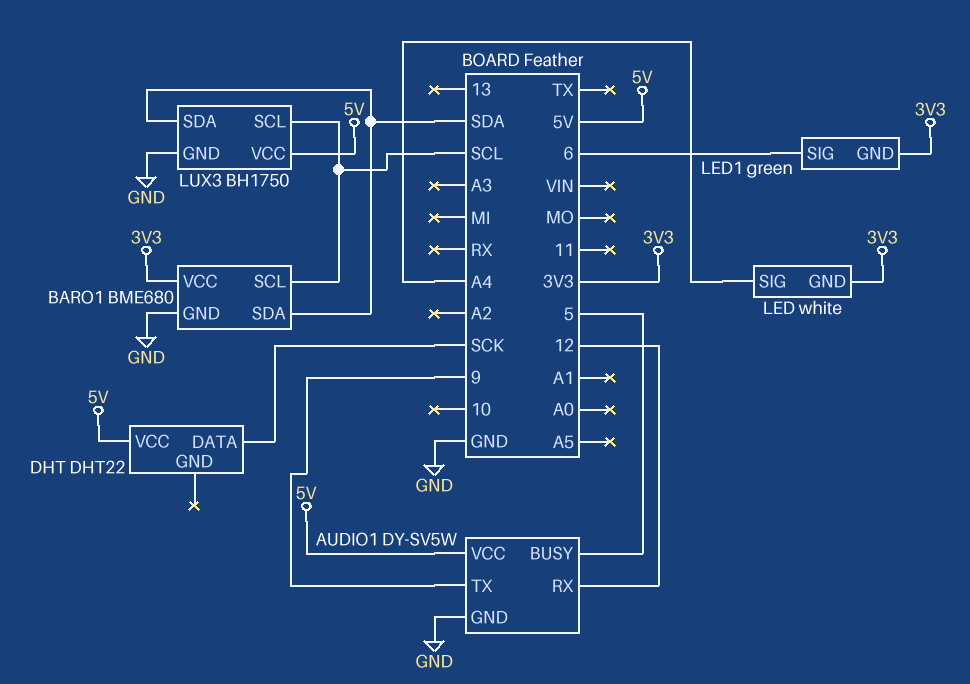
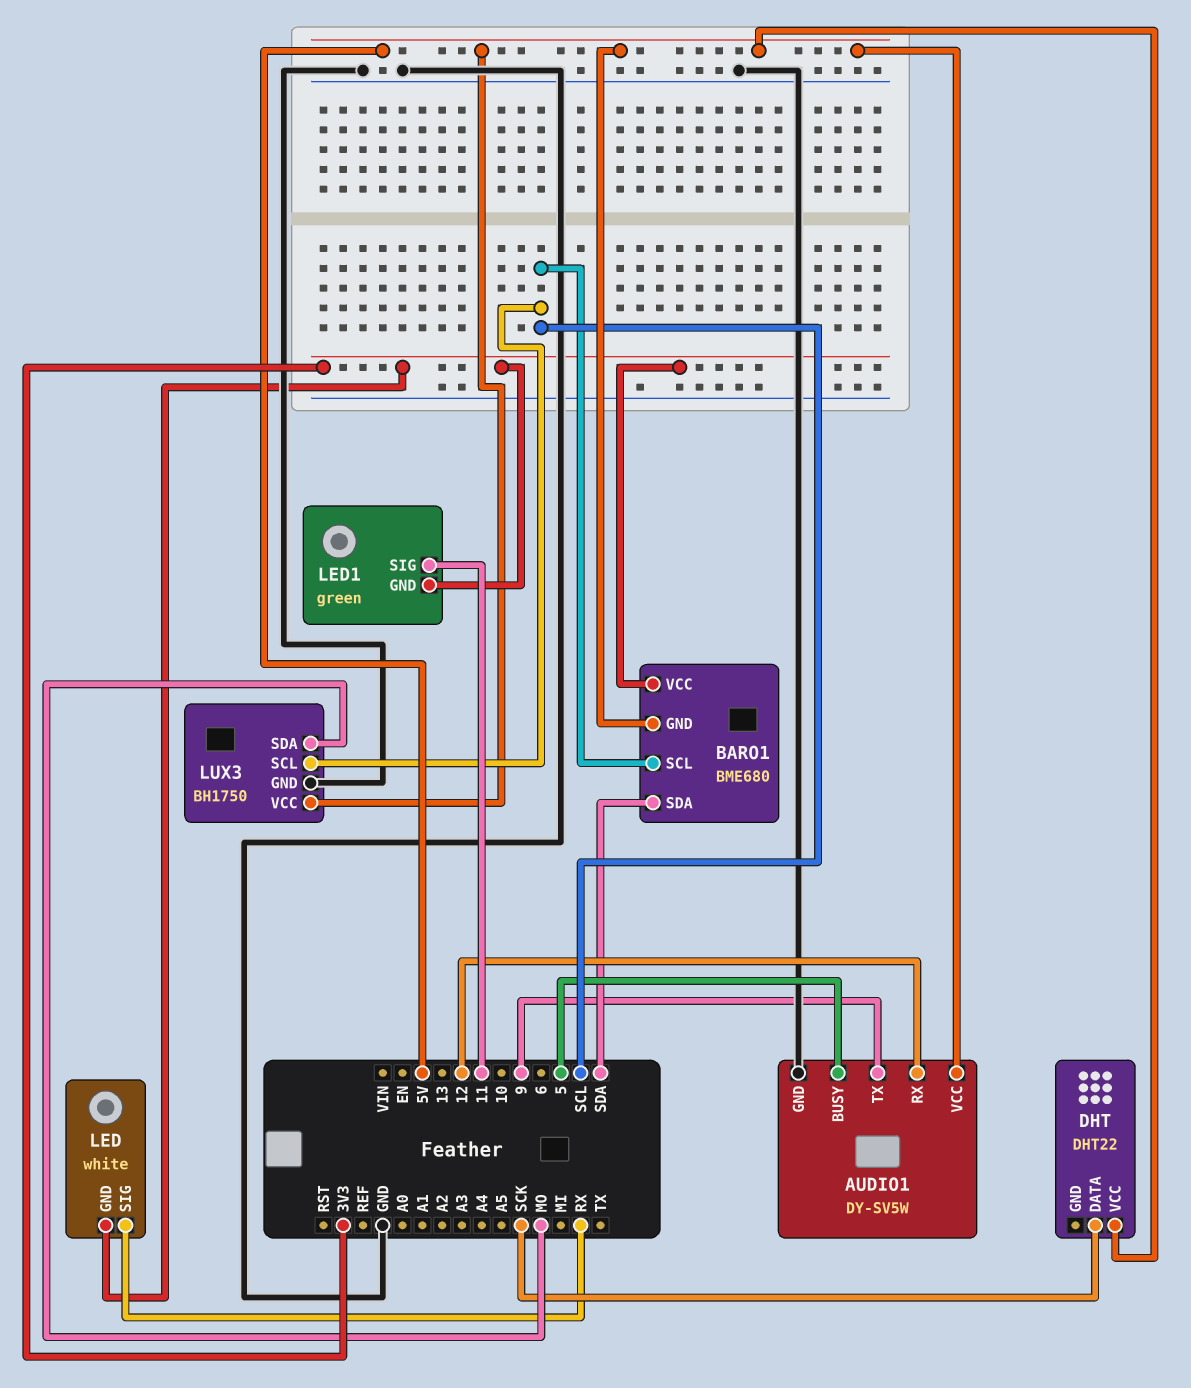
BARO1 pin GND: GND -> 5V
LED pin SIG: A4 -> RX
LED1 pin SIG: 6 -> 11
LUX3 pin SDA: SDA -> MO

